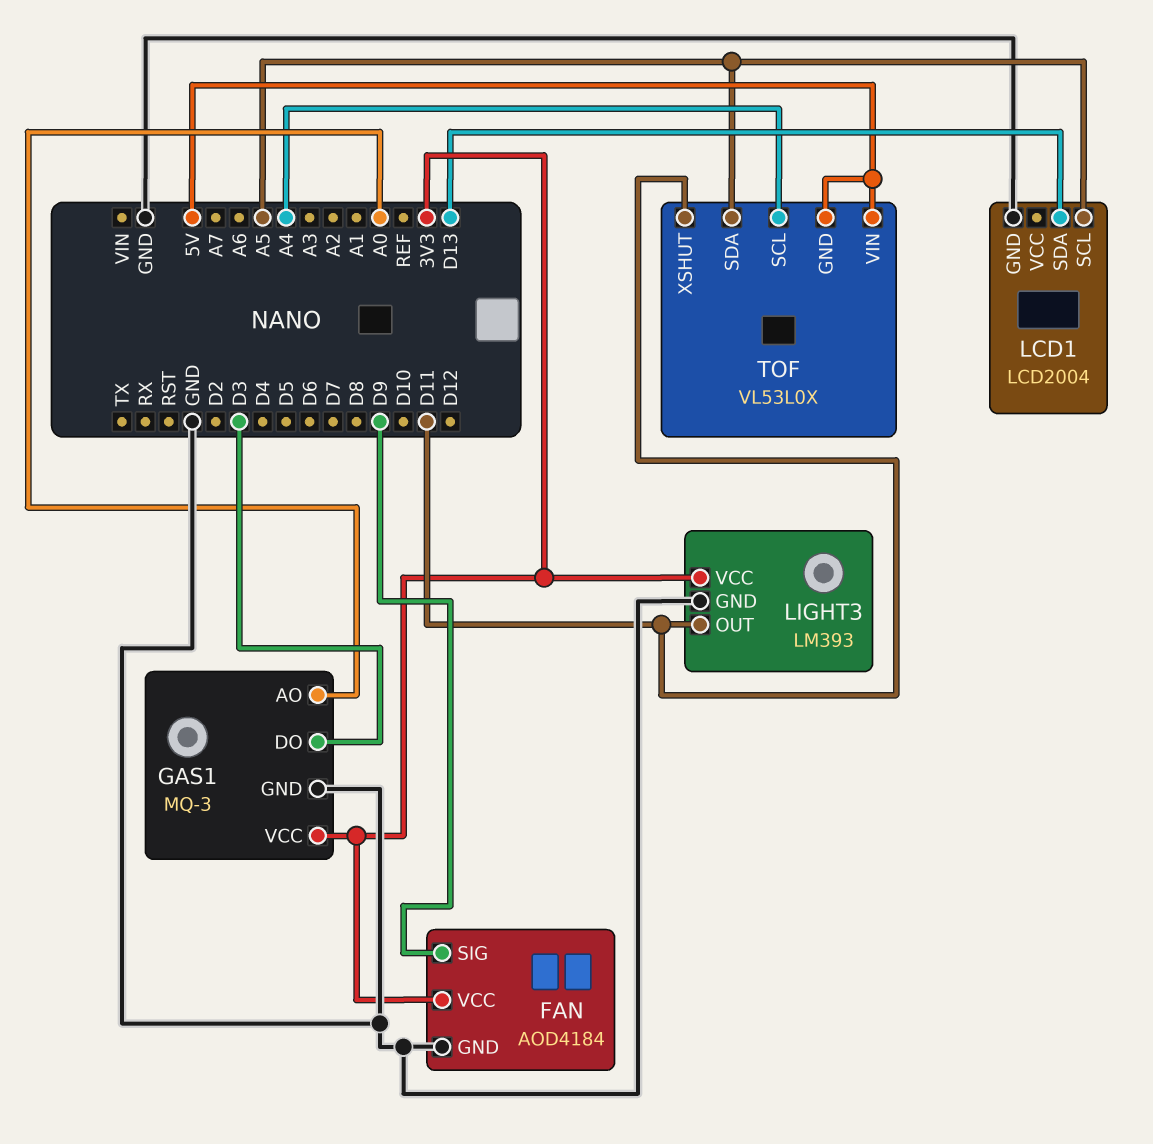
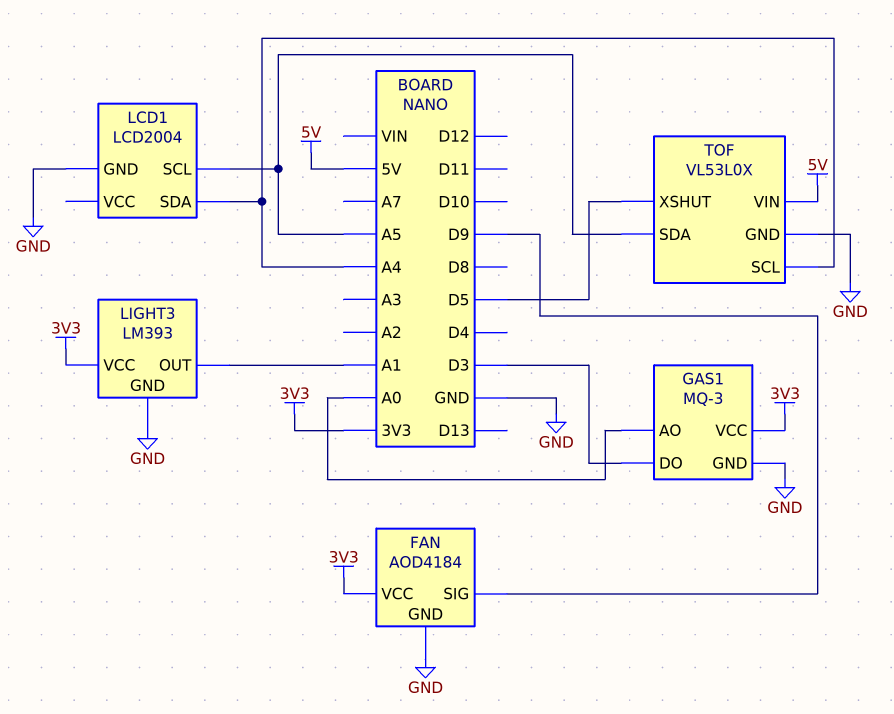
LCD1 pin SDA: D13 -> A4
LIGHT3 pin OUT: D11 -> A1
TOF pin GND: 5V -> GND
TOF pin XSHUT: D11 -> D5

